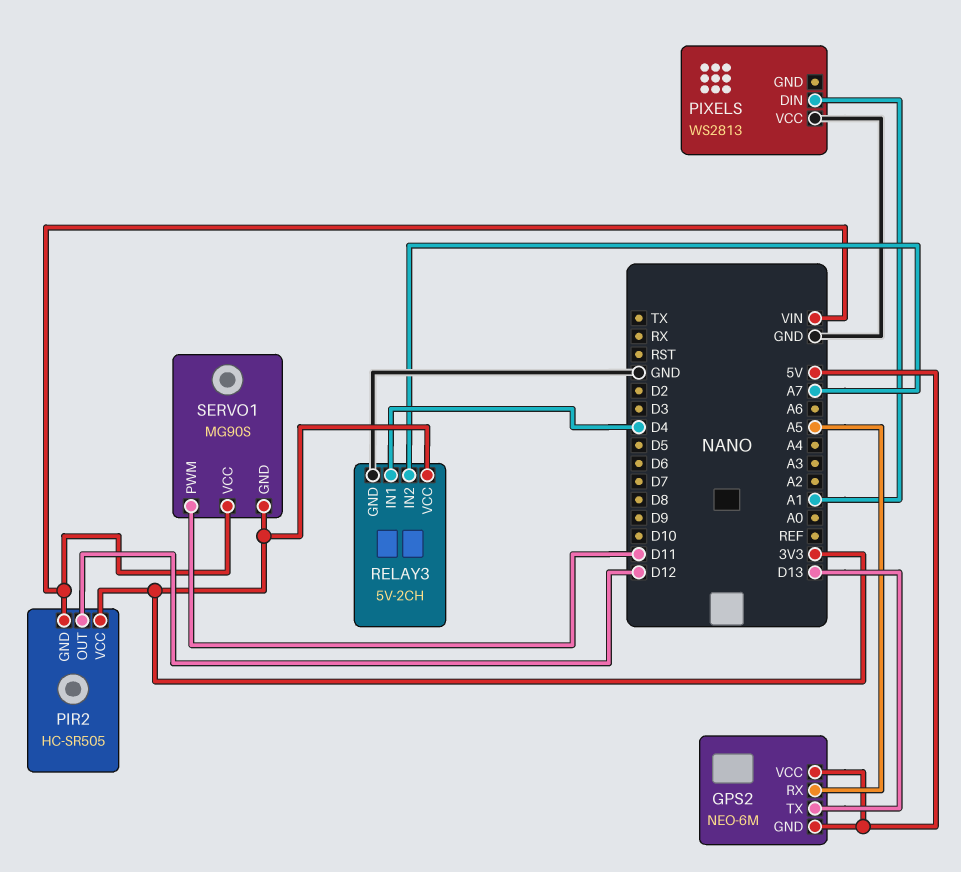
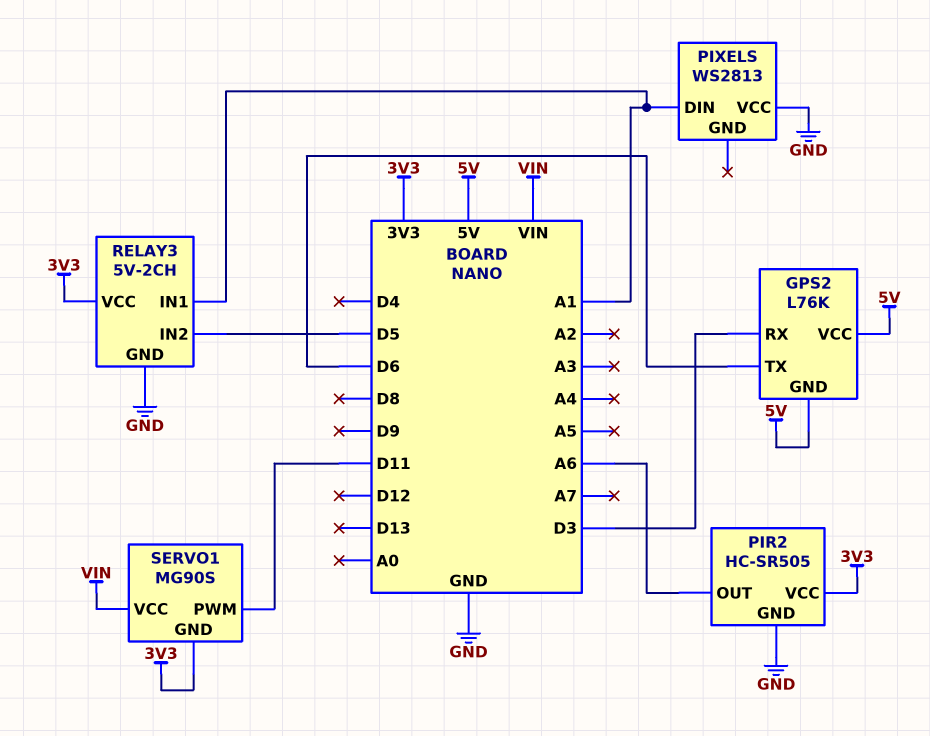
GPS2: NEO-6M -> L76K
GPS2 pin RX: A5 -> D3
GPS2 pin TX: D13 -> D6
PIR2 pin GND: VIN -> GND
PIR2 pin OUT: D12 -> A6
RELAY3 pin IN1: D4 -> A1
RELAY3 pin IN2: A7 -> D5

